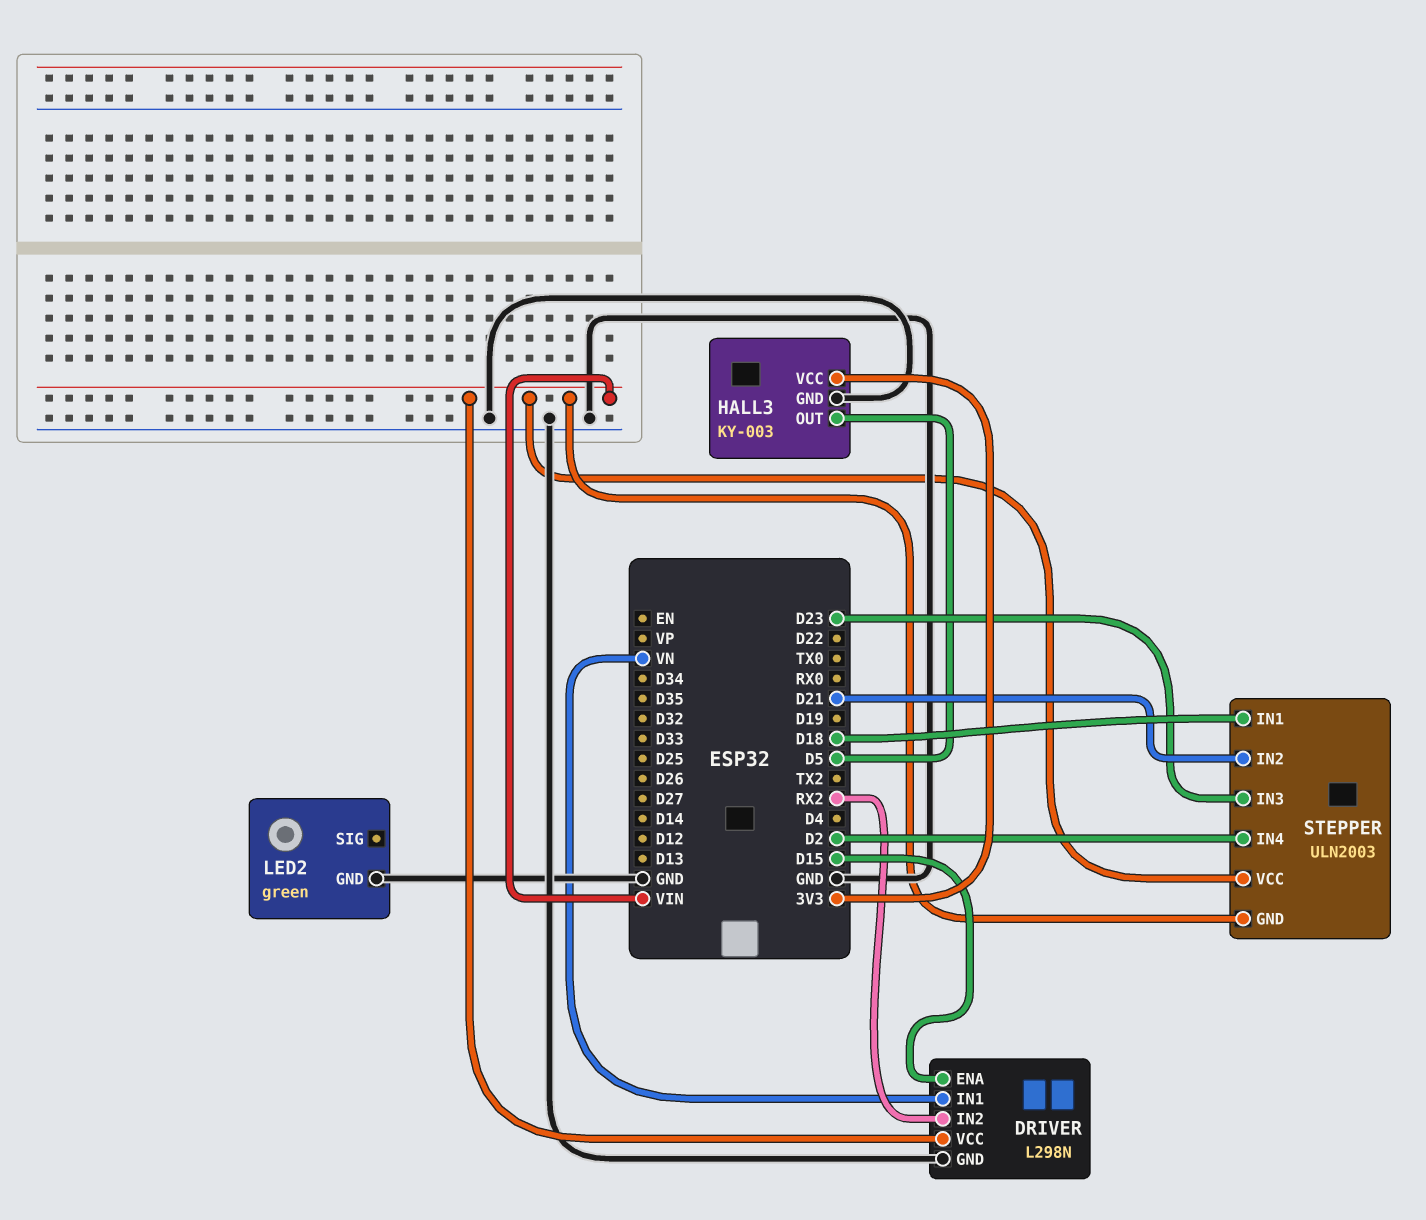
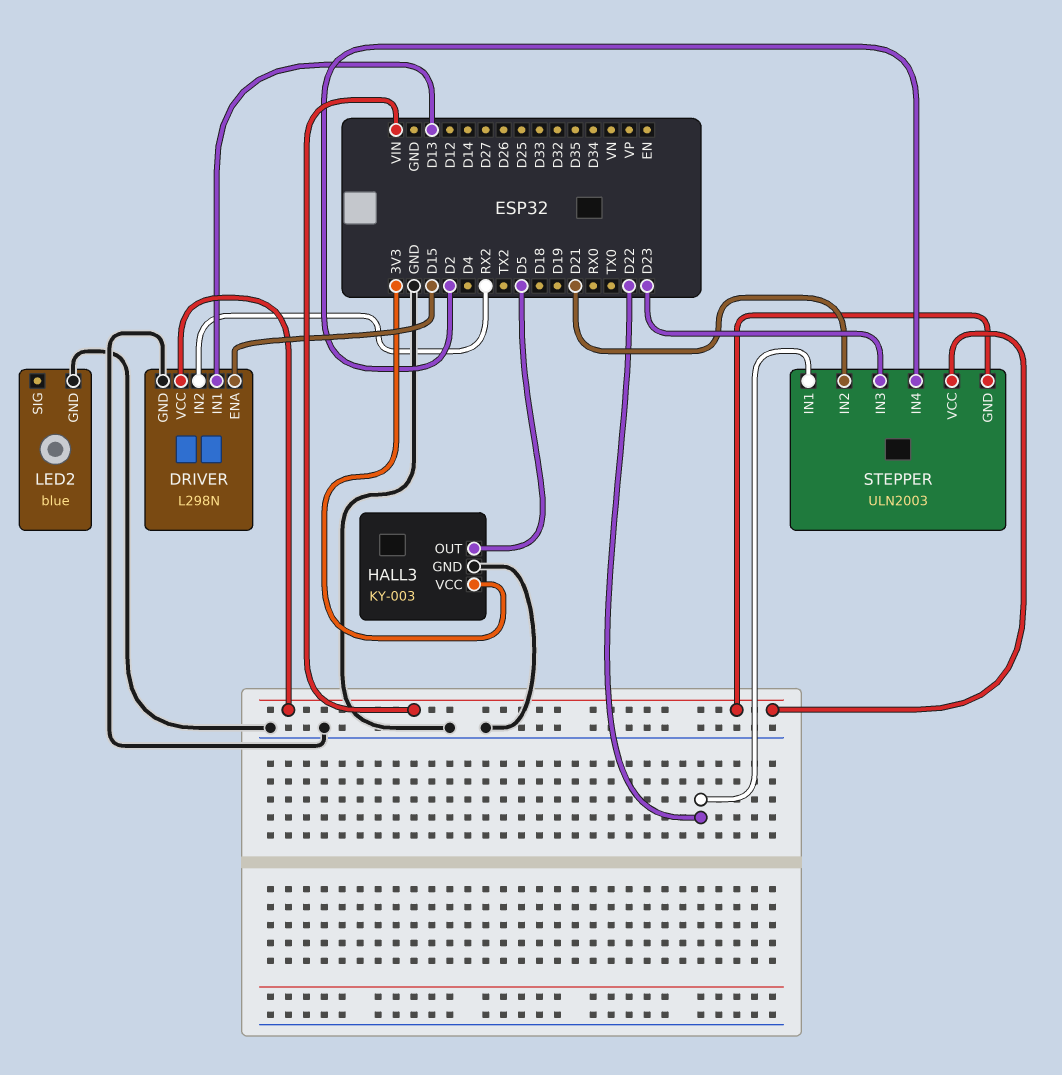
DRIVER pin IN1: VN -> D13
LED2: green -> blue
STEPPER pin IN1: D18 -> D22

